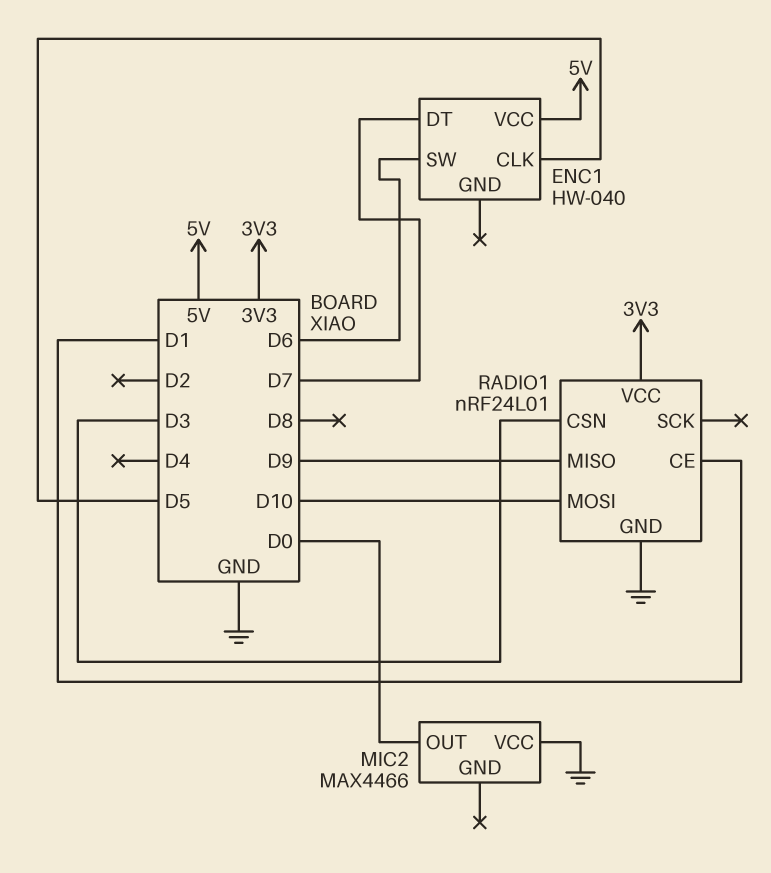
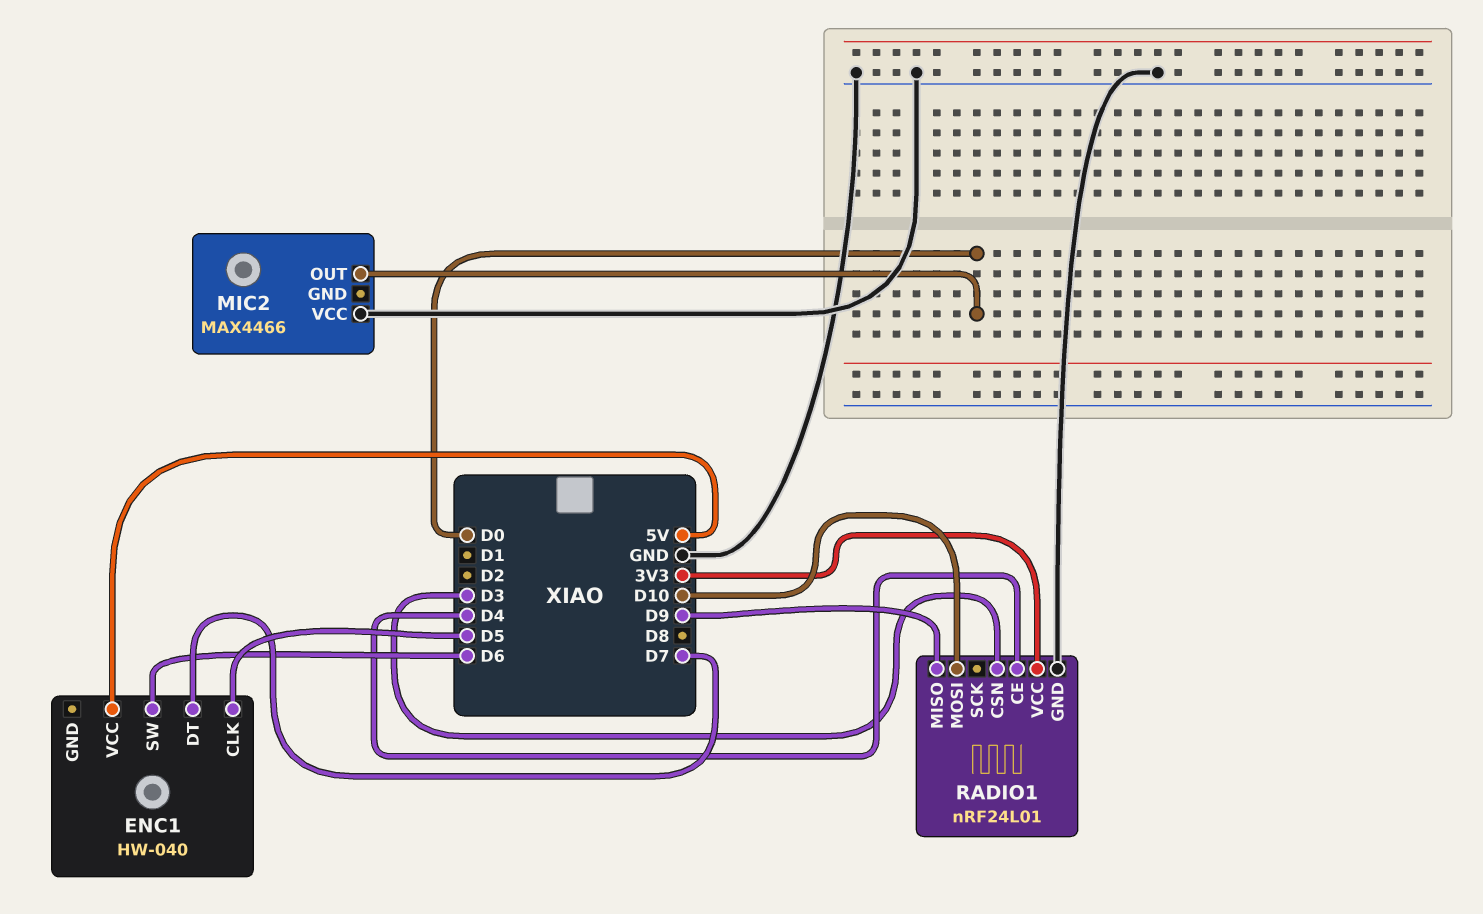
RADIO1 pin CE: D1 -> D4

